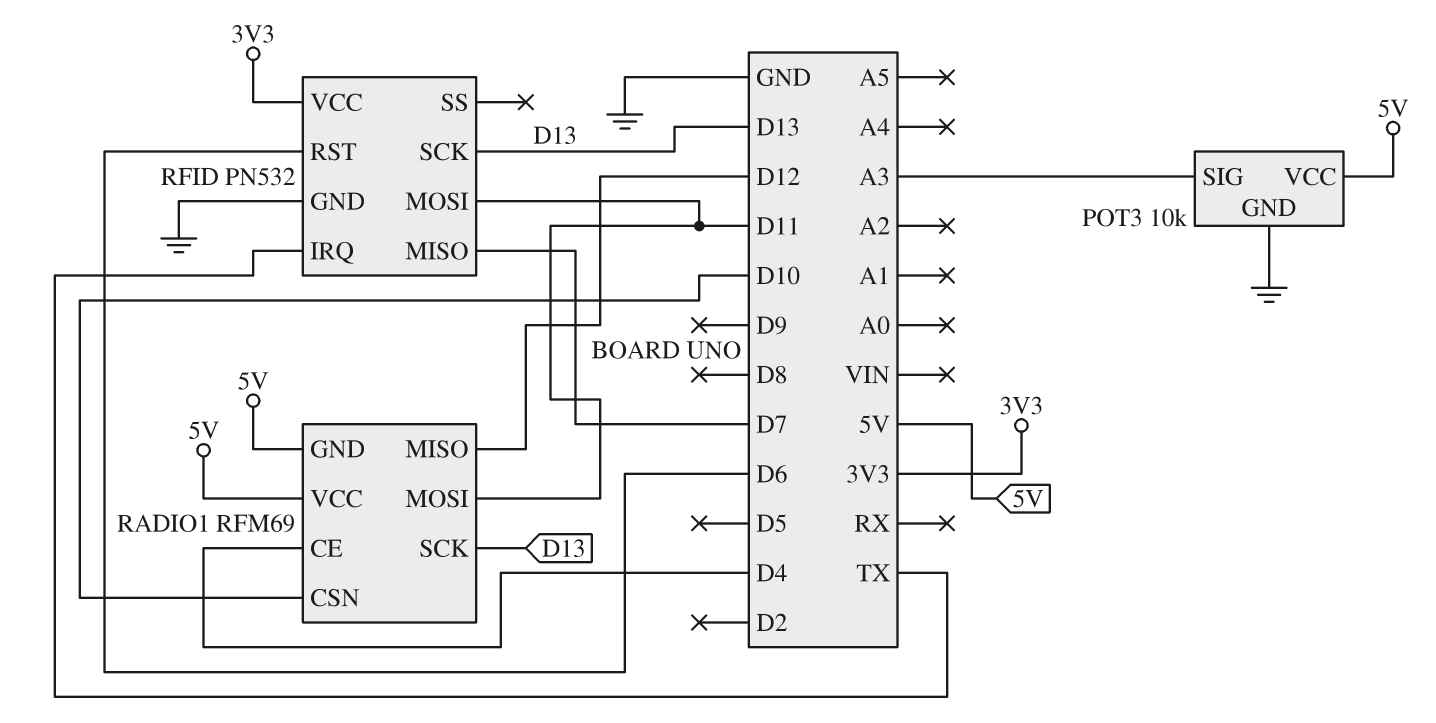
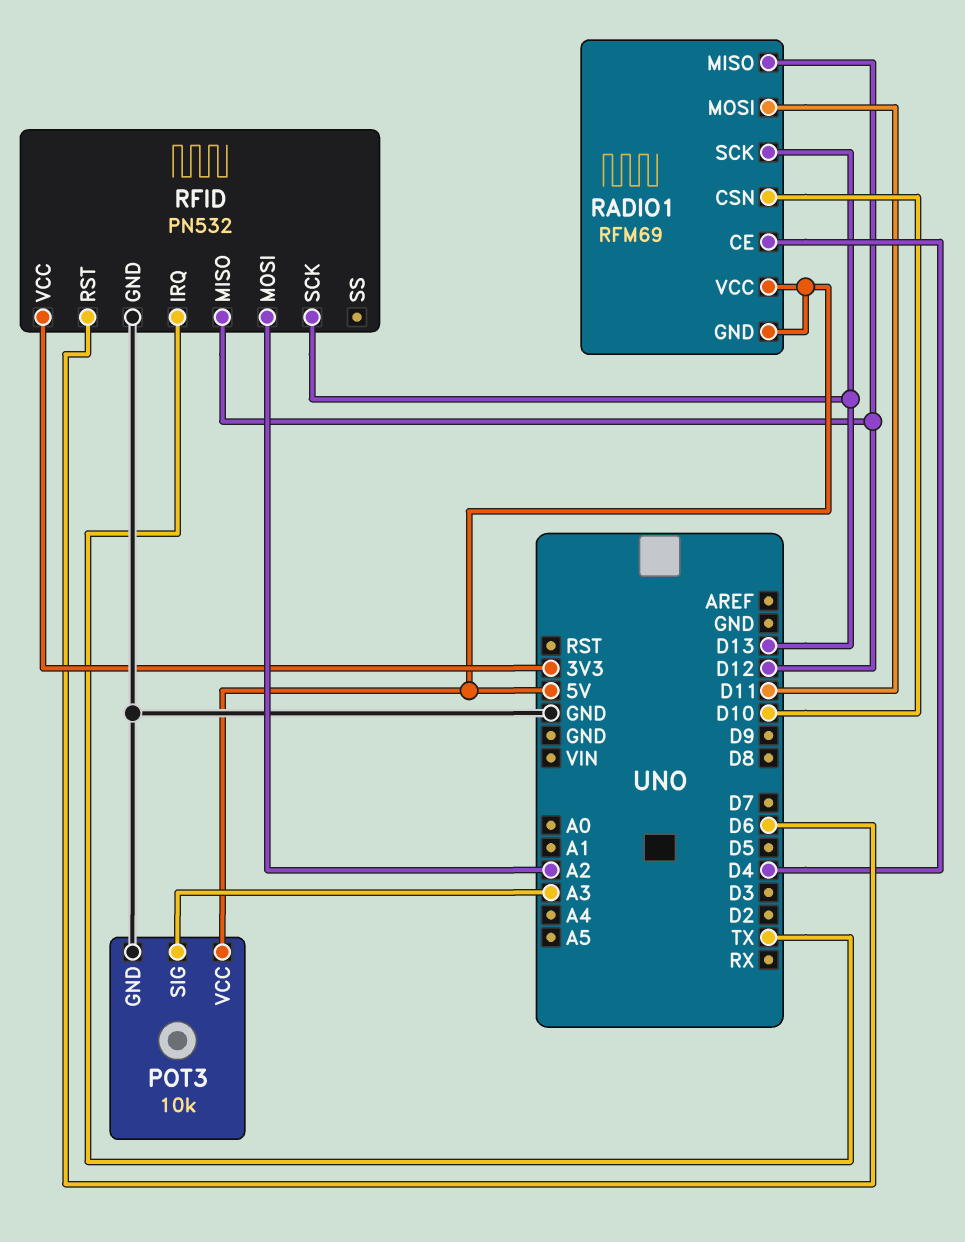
RFID pin MISO: D7 -> D12
RFID pin MOSI: D11 -> A2

